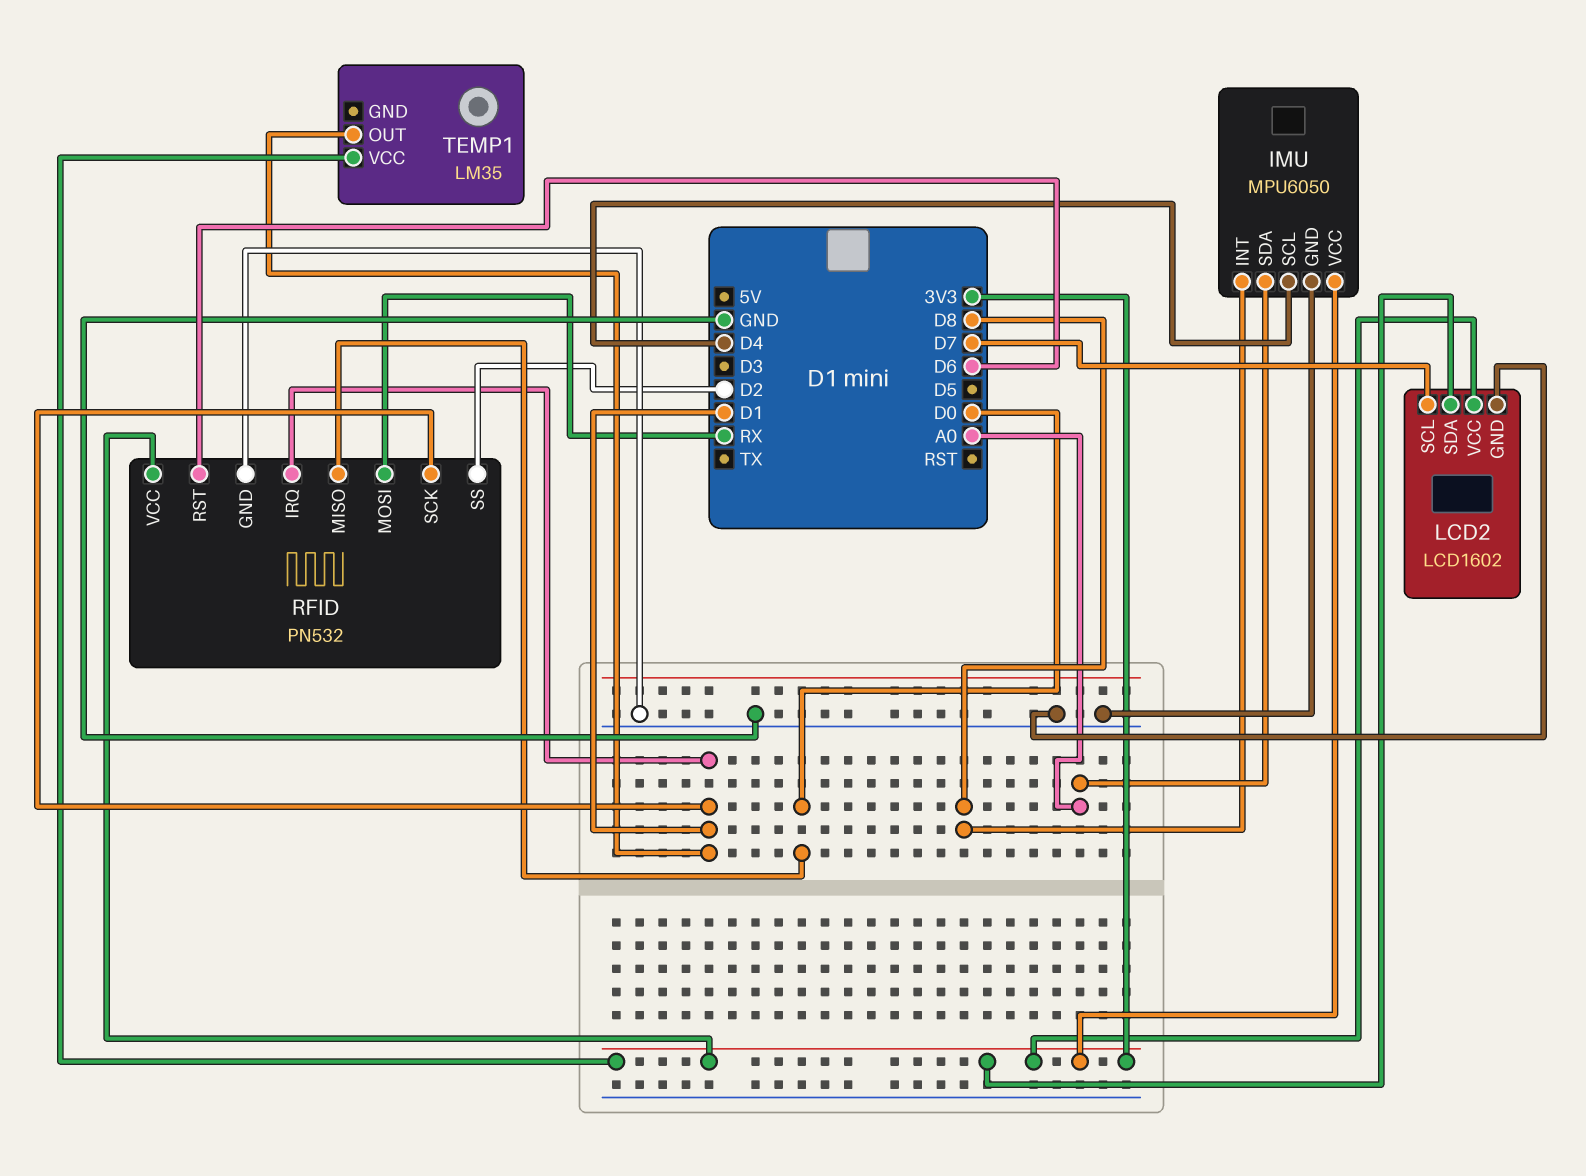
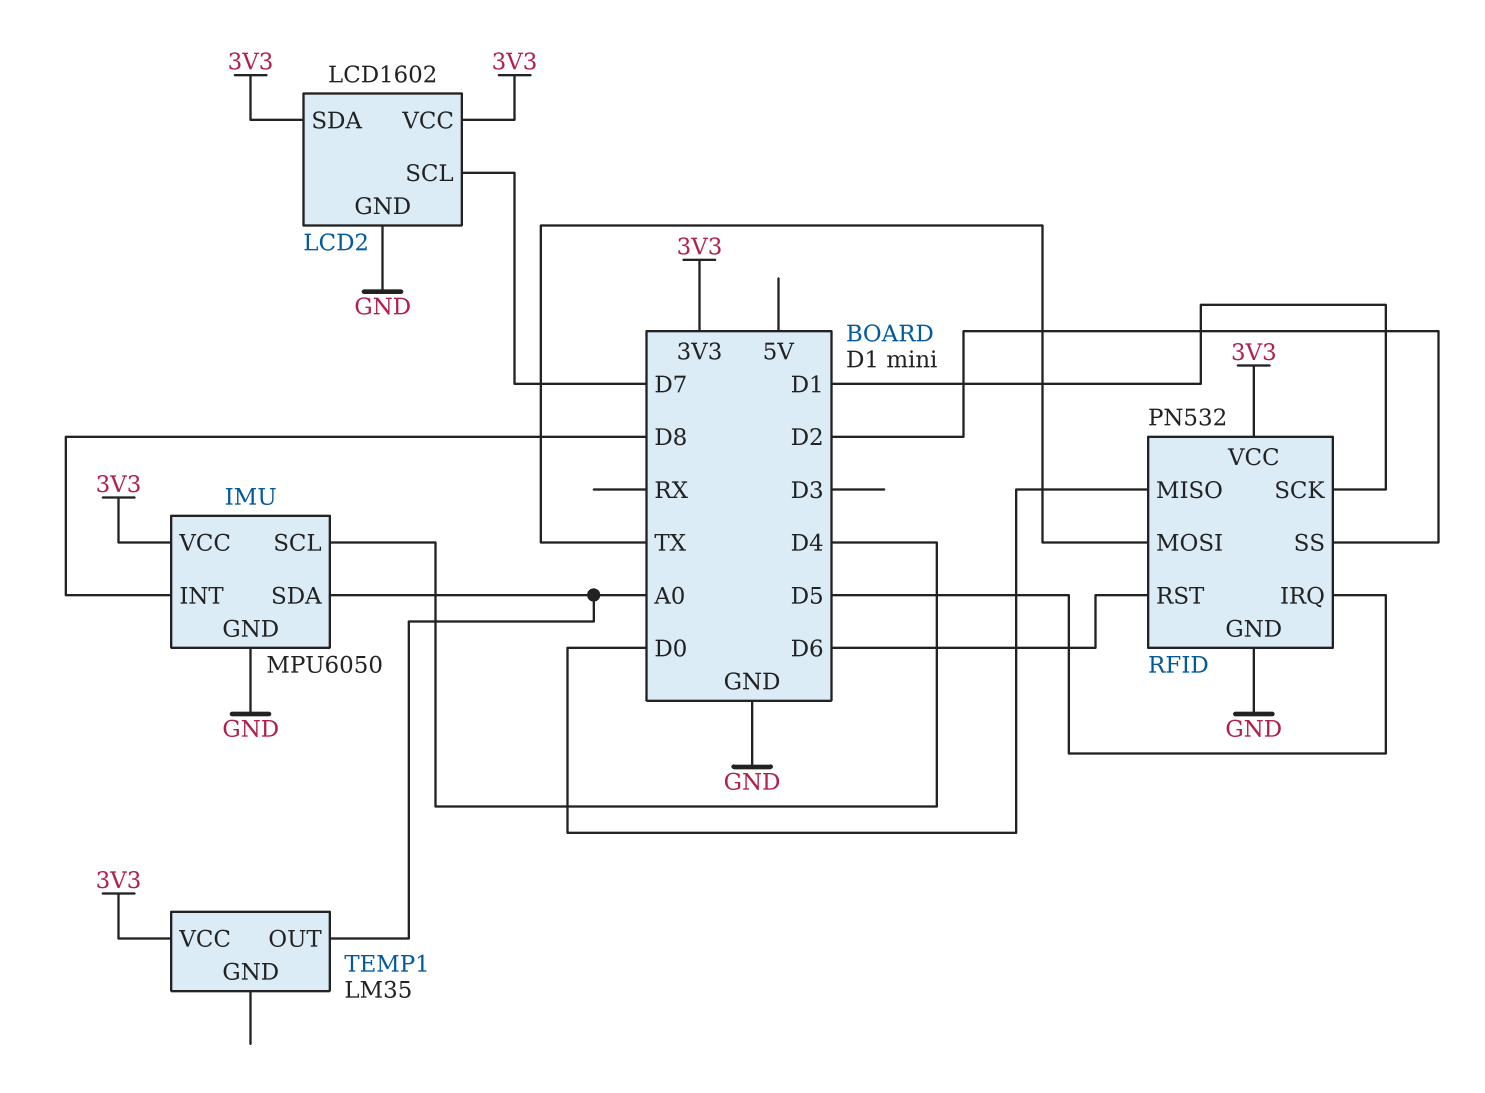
RFID pin IRQ: D1 -> D5
RFID pin MOSI: RX -> TX
TEMP1 pin OUT: D1 -> A0

